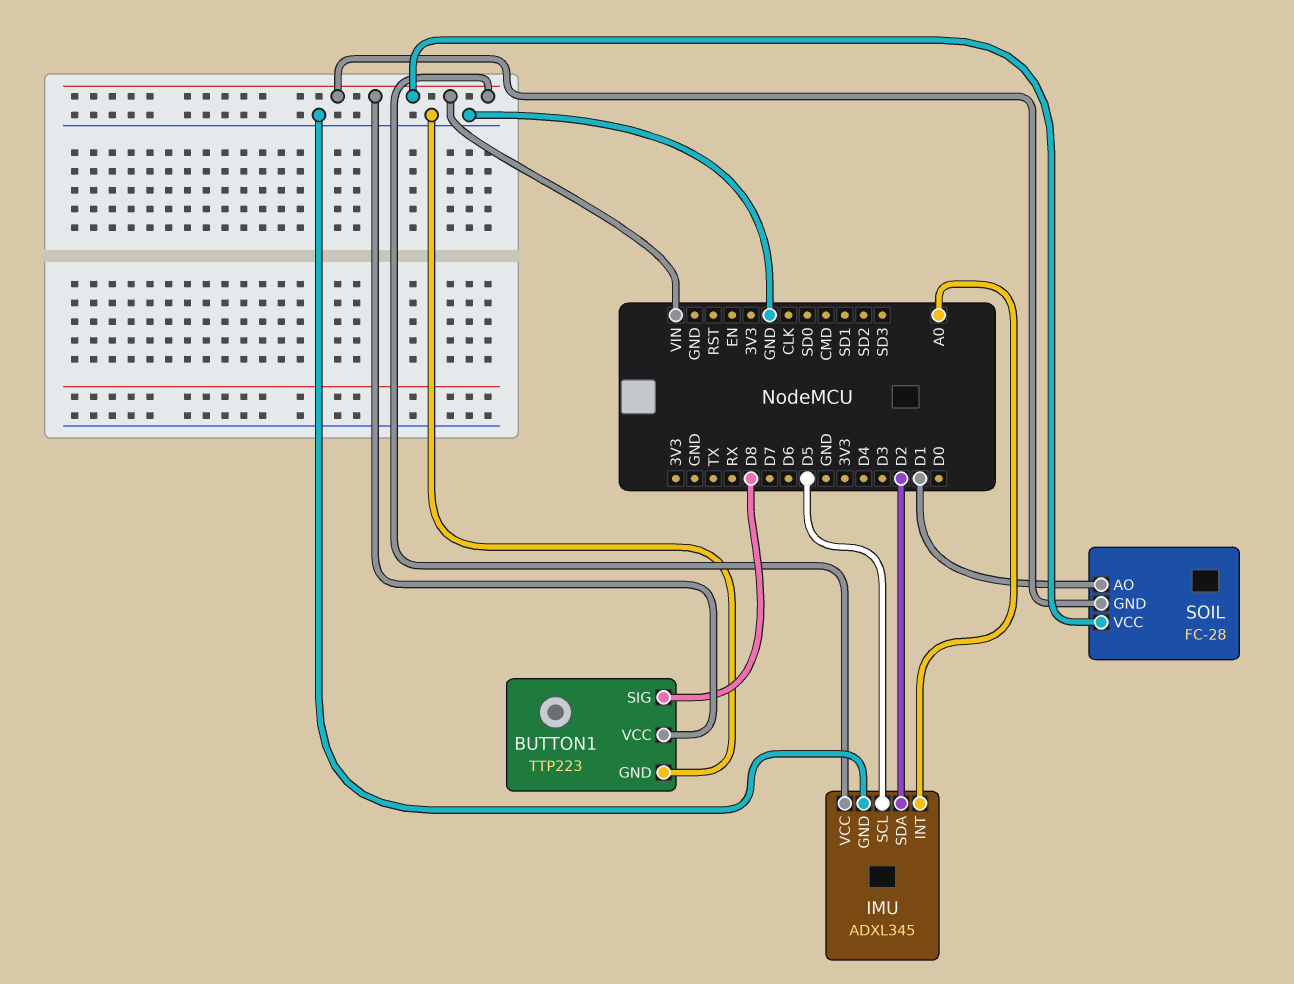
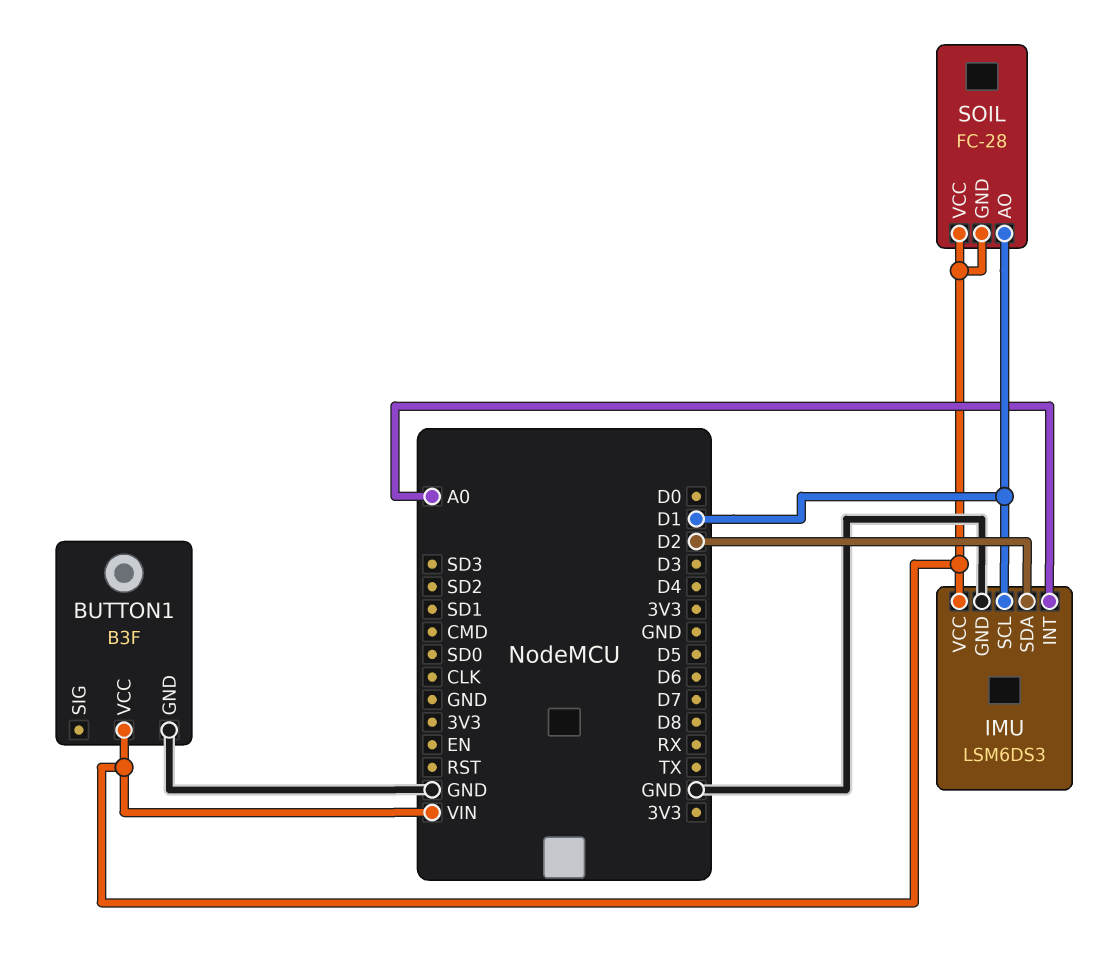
BUTTON1: TTP223 -> B3F
BUTTON1 pin SIG: D8 -> none
IMU: ADXL345 -> LSM6DS3
IMU pin SCL: D5 -> D1

